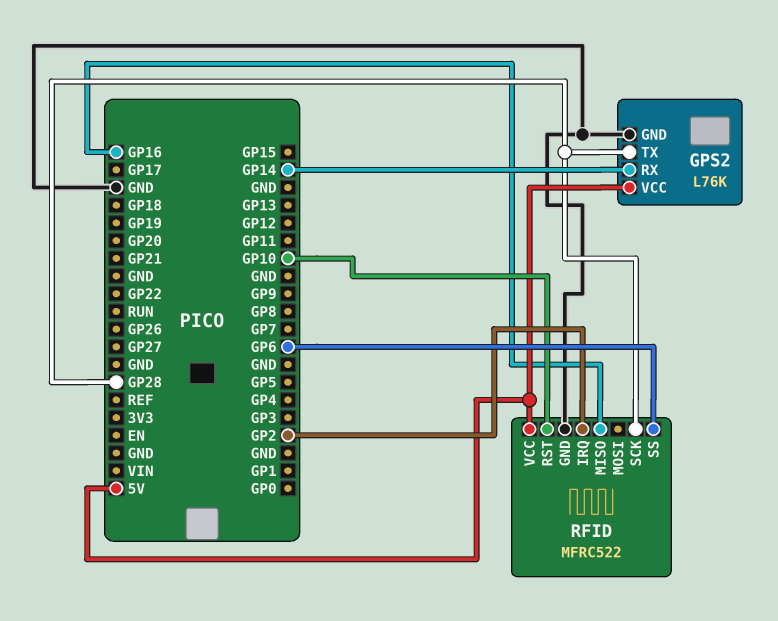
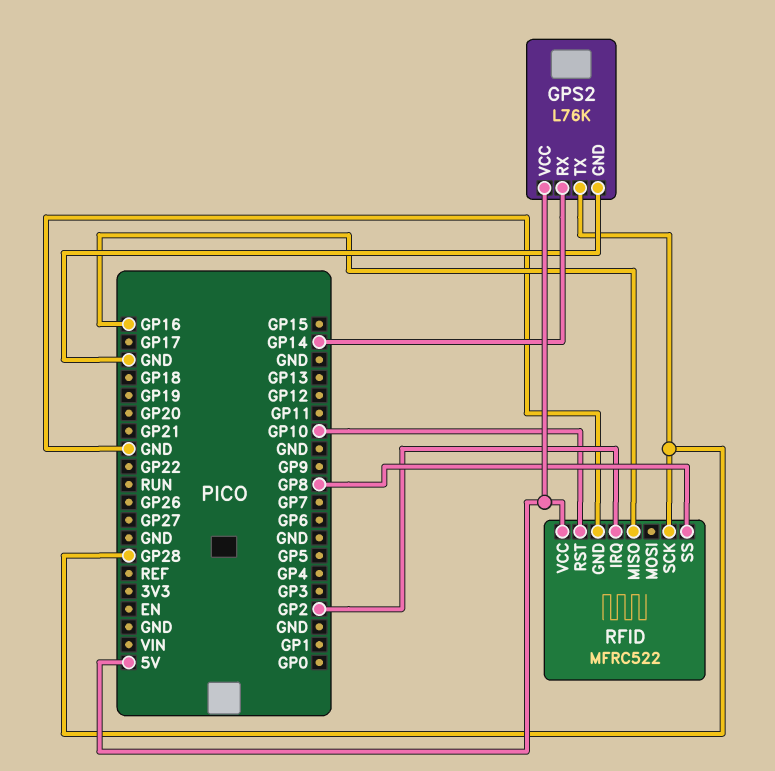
RFID pin SS: GP6 -> GP8

